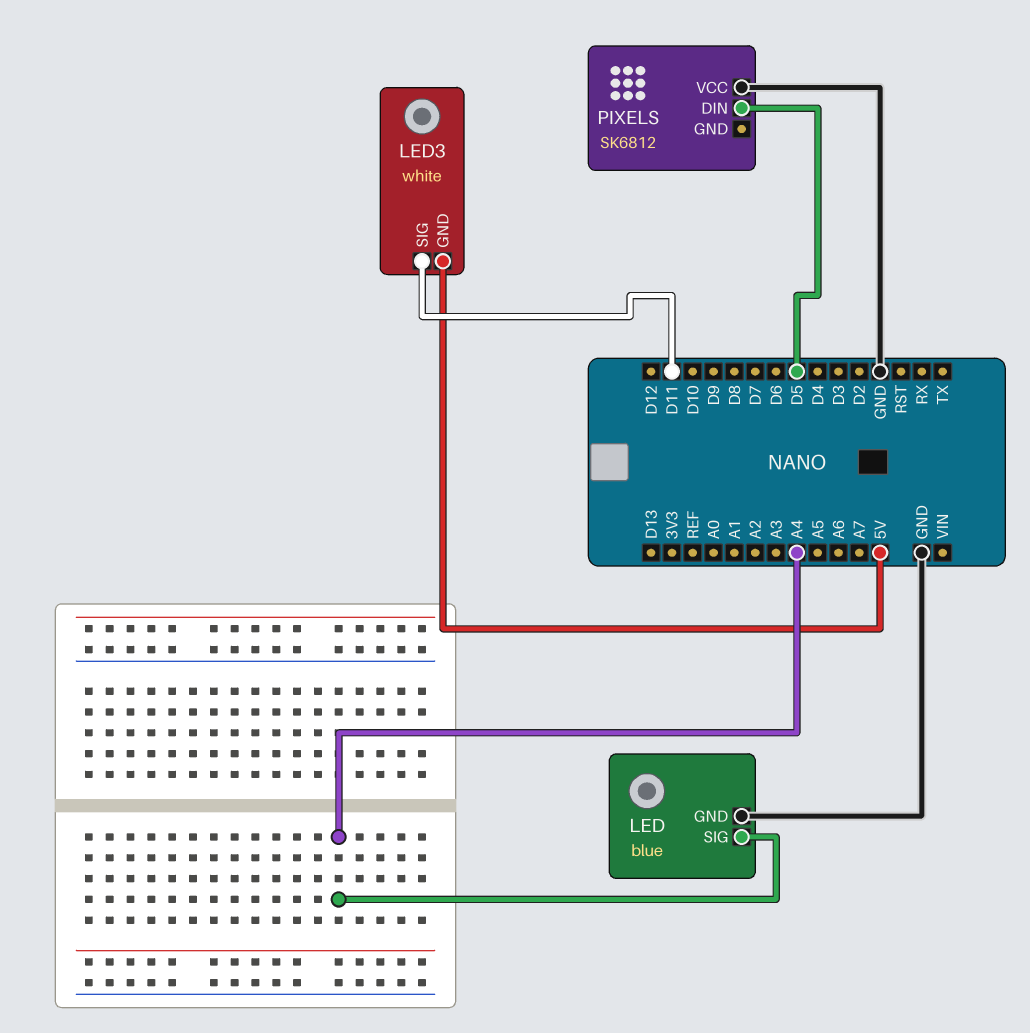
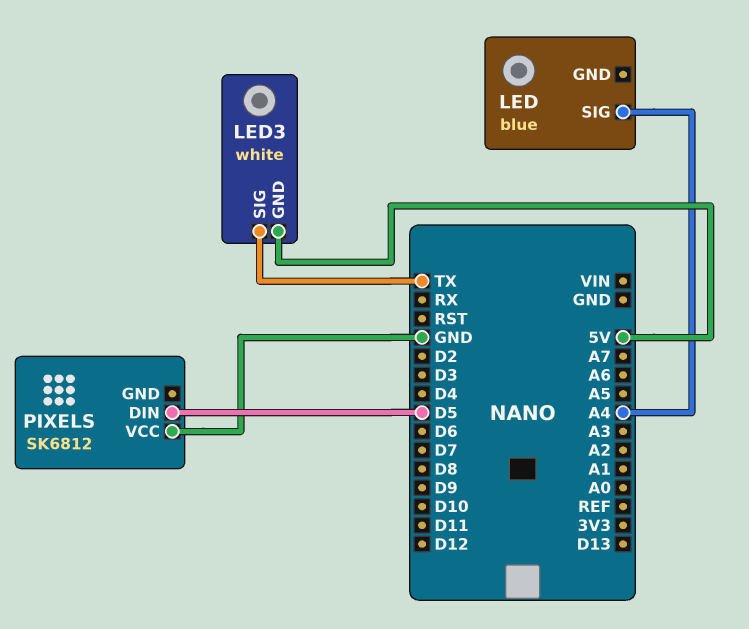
LED pin GND: GND -> none
LED3 pin SIG: D11 -> TX

